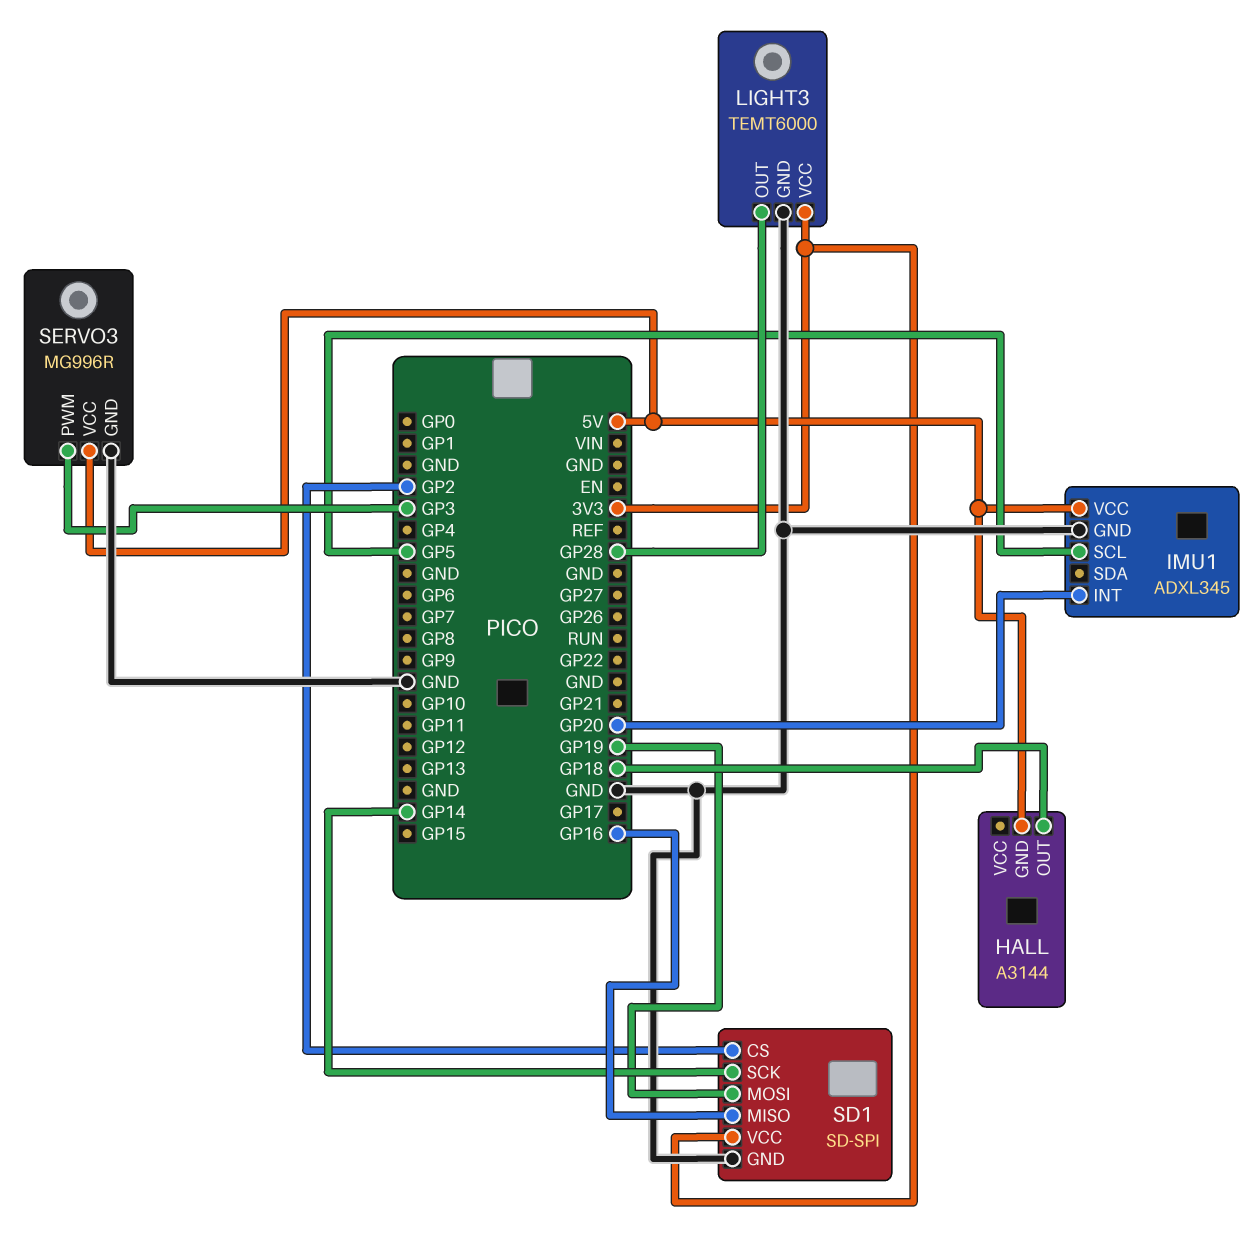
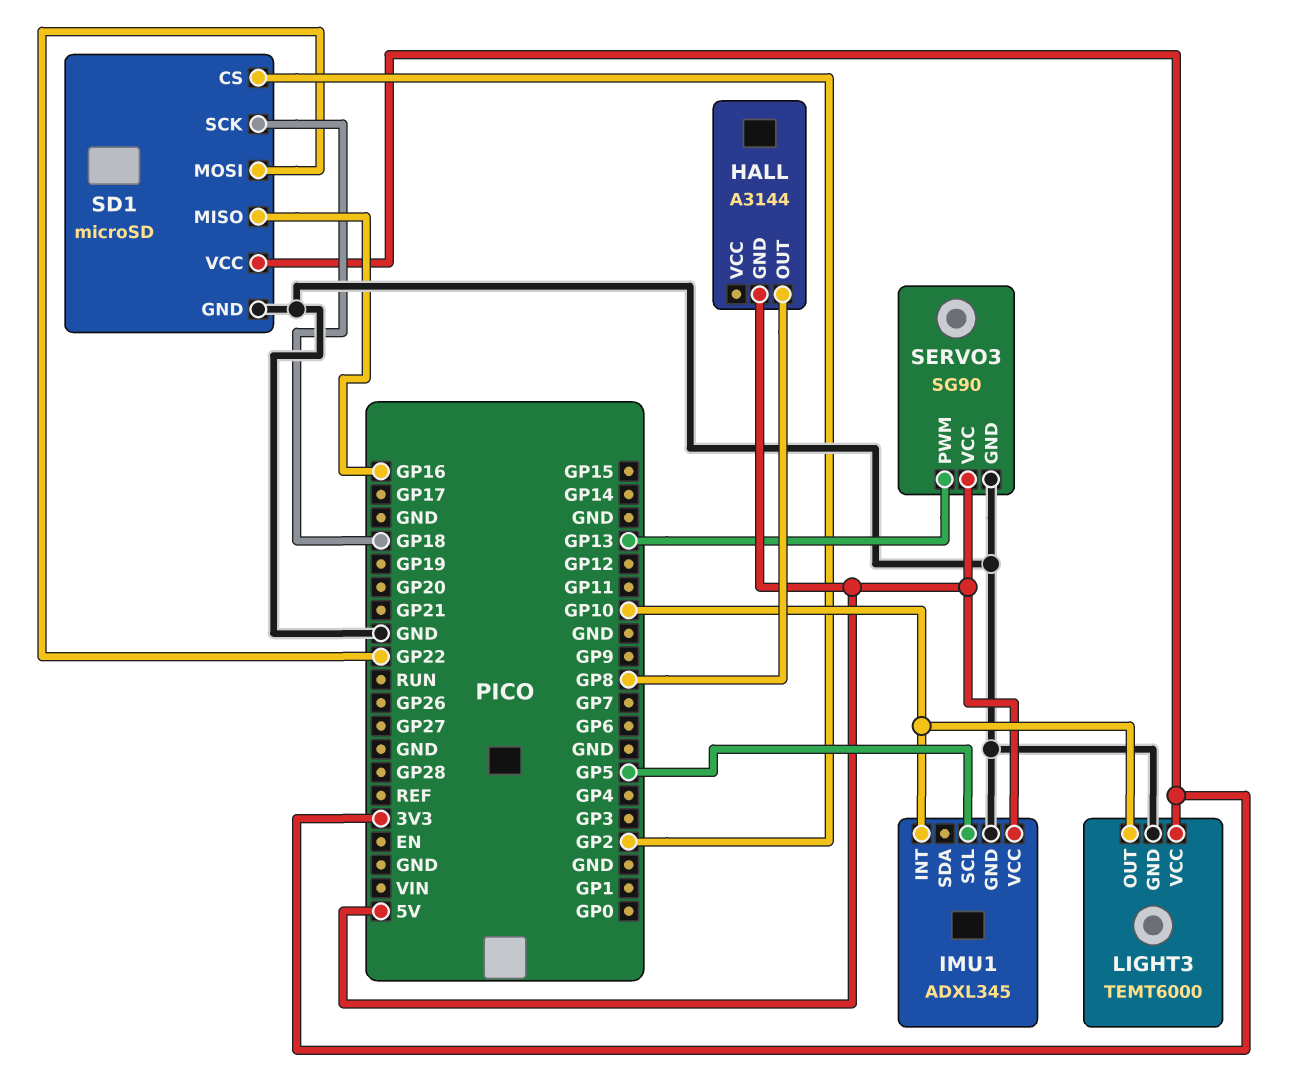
HALL pin OUT: GP18 -> GP8
IMU1 pin INT: GP20 -> GP10
LIGHT3 pin OUT: GP28 -> GP10
SD1: SD-SPI -> microSD
SD1 pin MOSI: GP19 -> GP22
SD1 pin SCK: GP14 -> GP18
SERVO3: MG996R -> SG90
SERVO3 pin PWM: GP3 -> GP13

